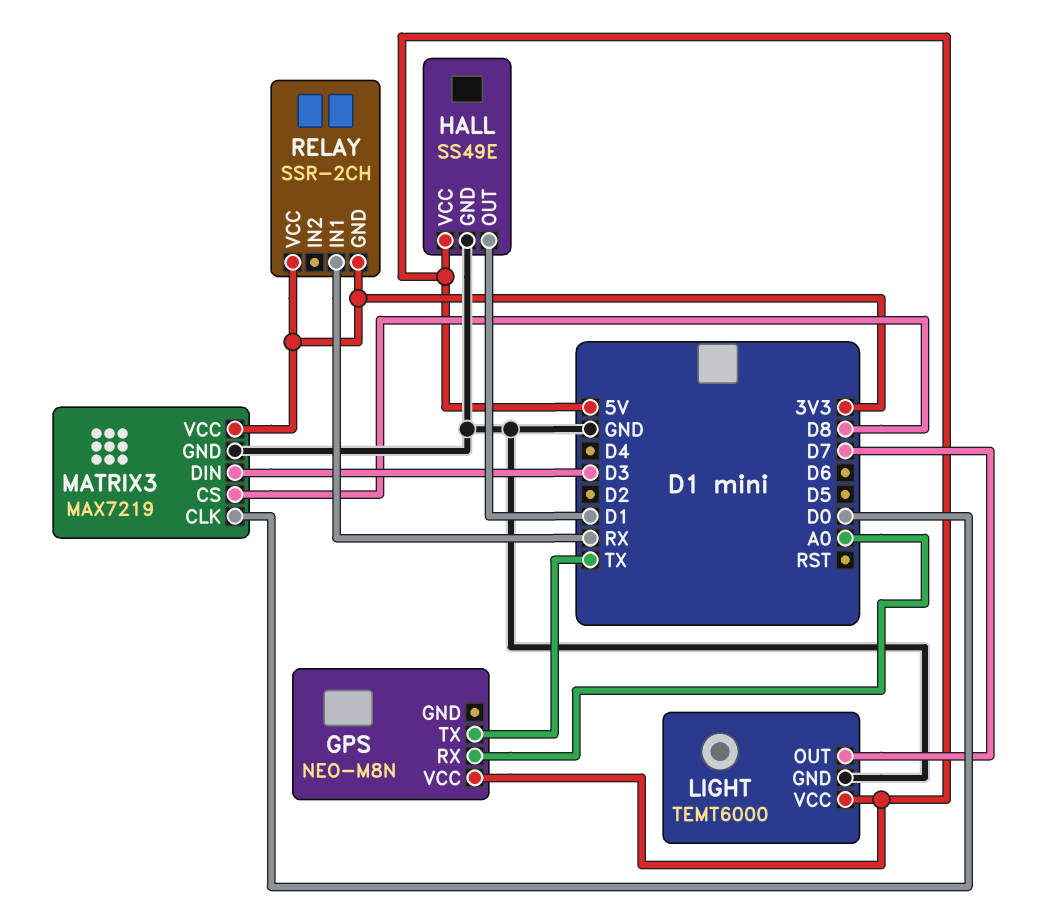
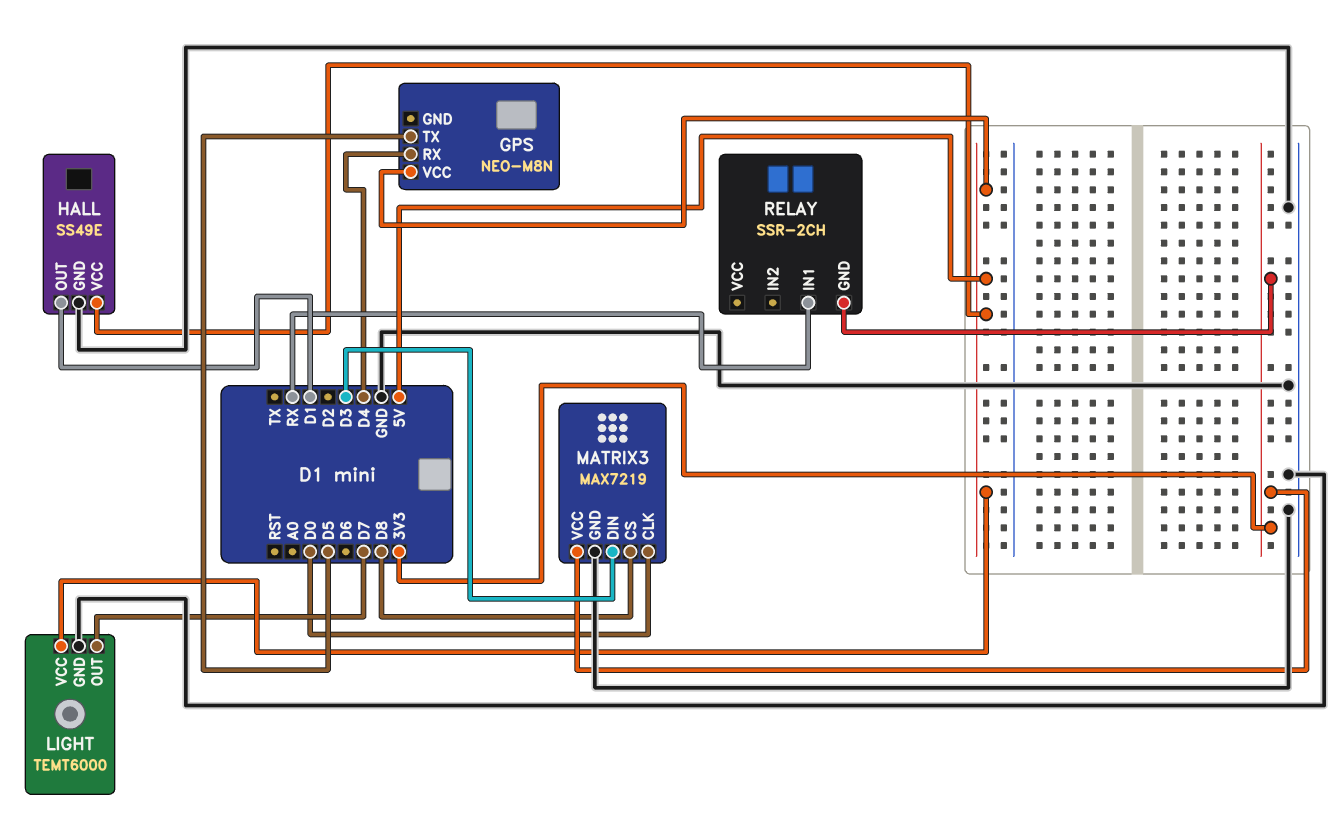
GPS pin RX: A0 -> D4
GPS pin TX: TX -> D5
RELAY pin VCC: 3V3 -> none

